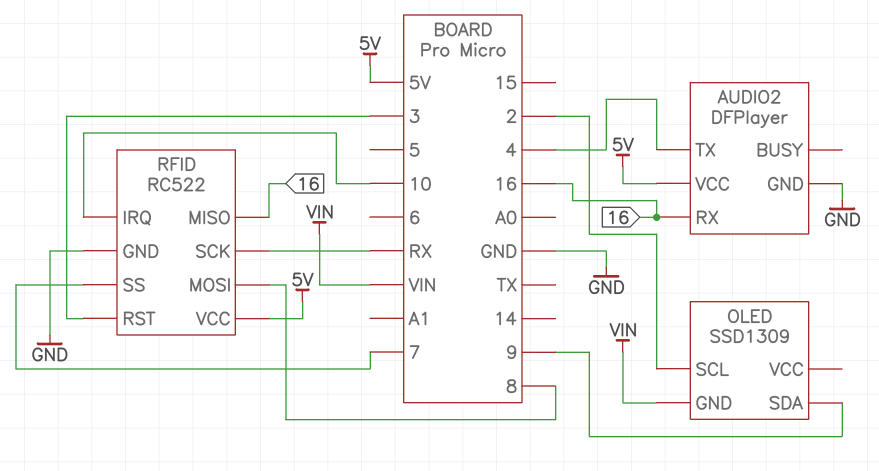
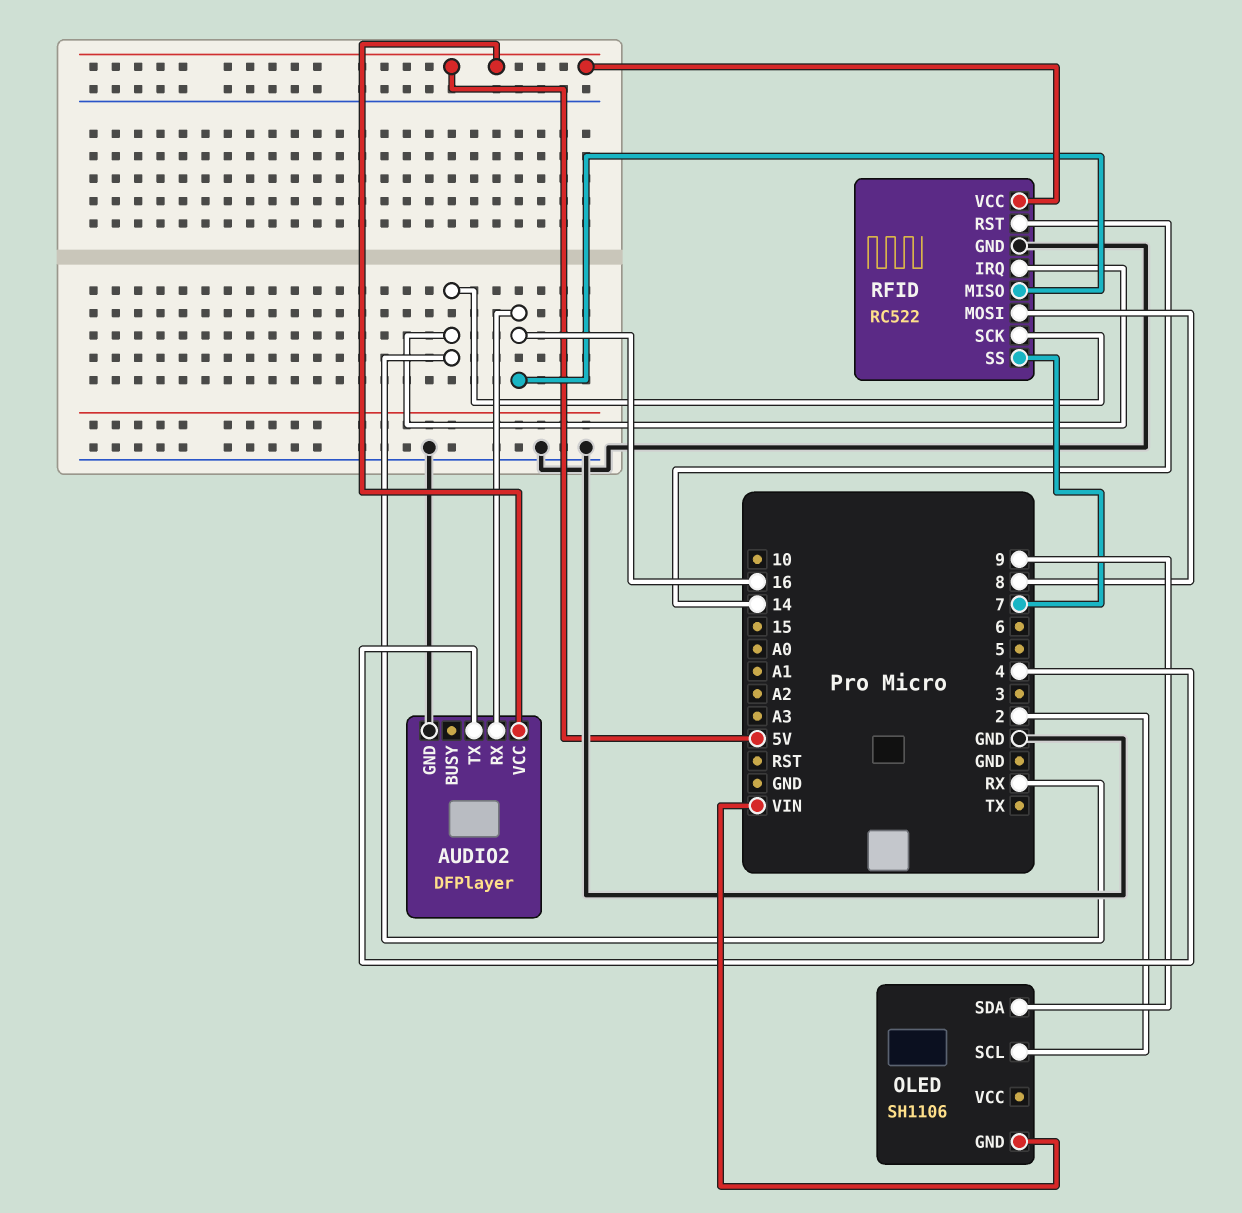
OLED: SSD1309 -> SH1106
RFID pin IRQ: 10 -> RX
RFID pin RST: 3 -> 14

